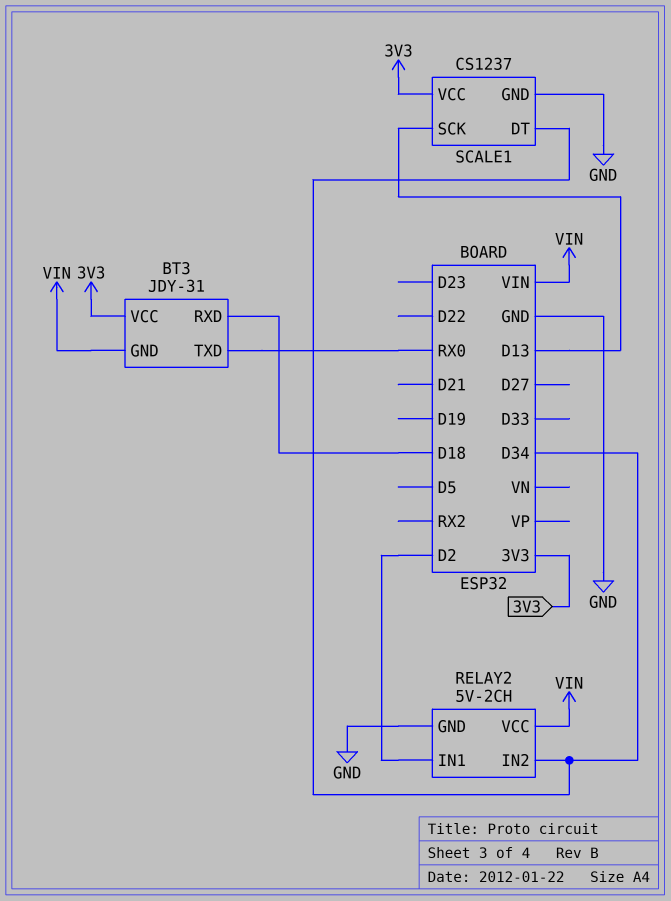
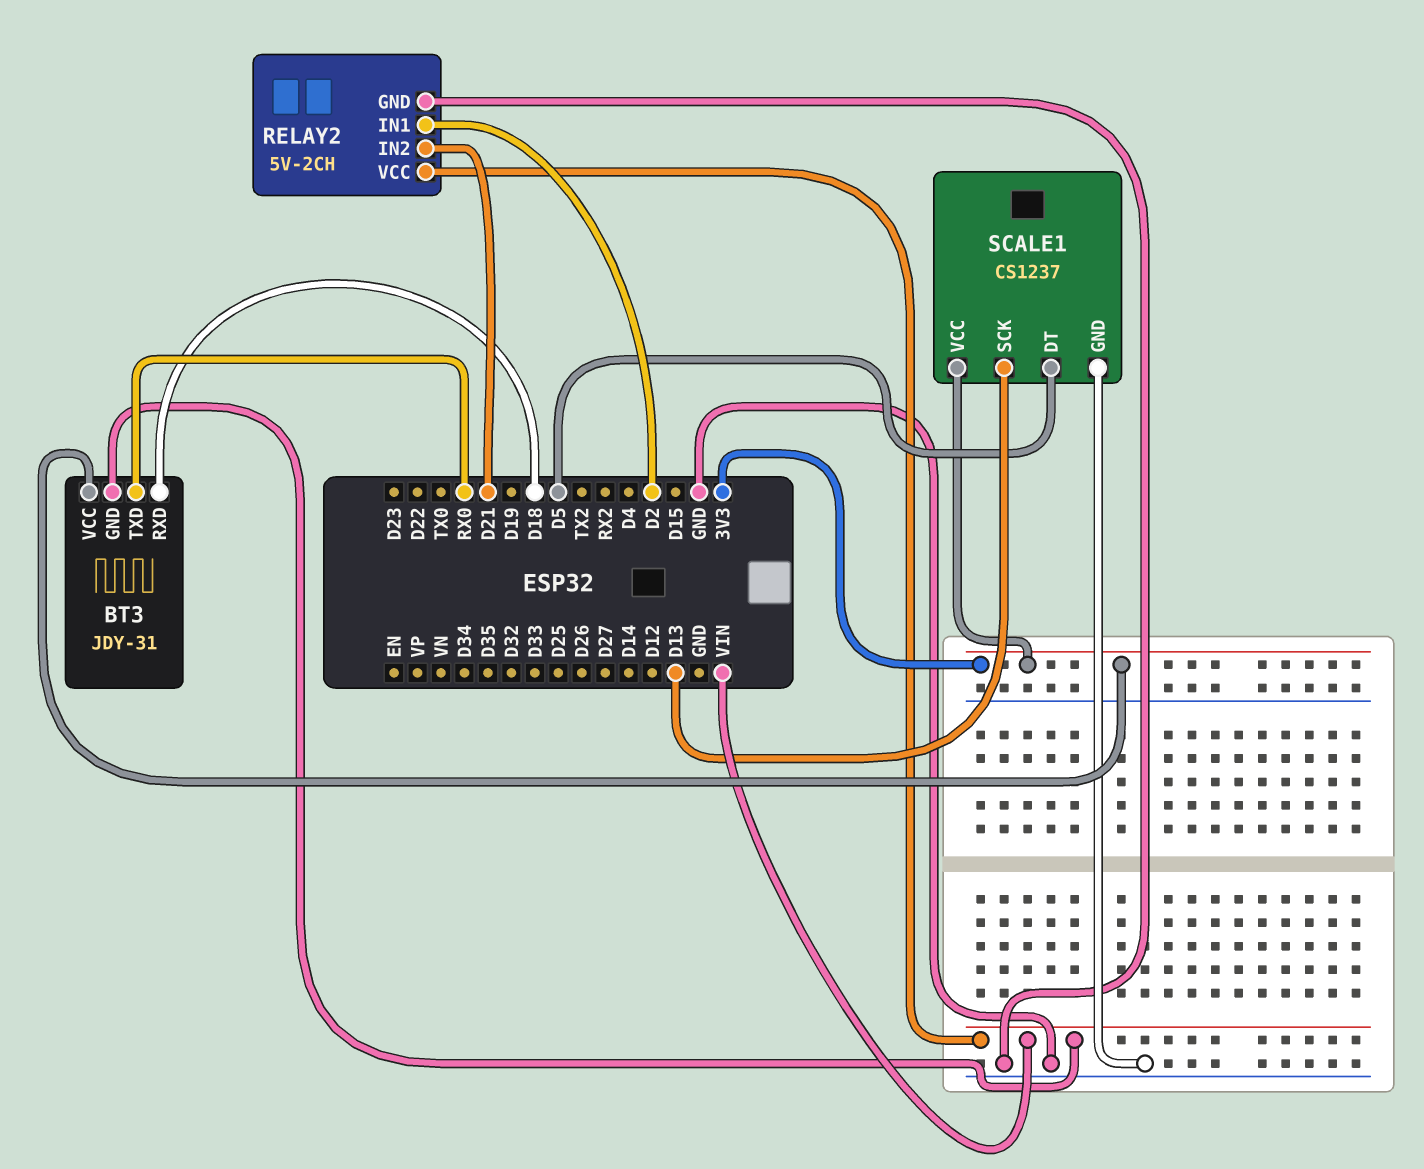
RELAY2 pin IN2: D34 -> D21
SCALE1 pin DT: D34 -> D5

